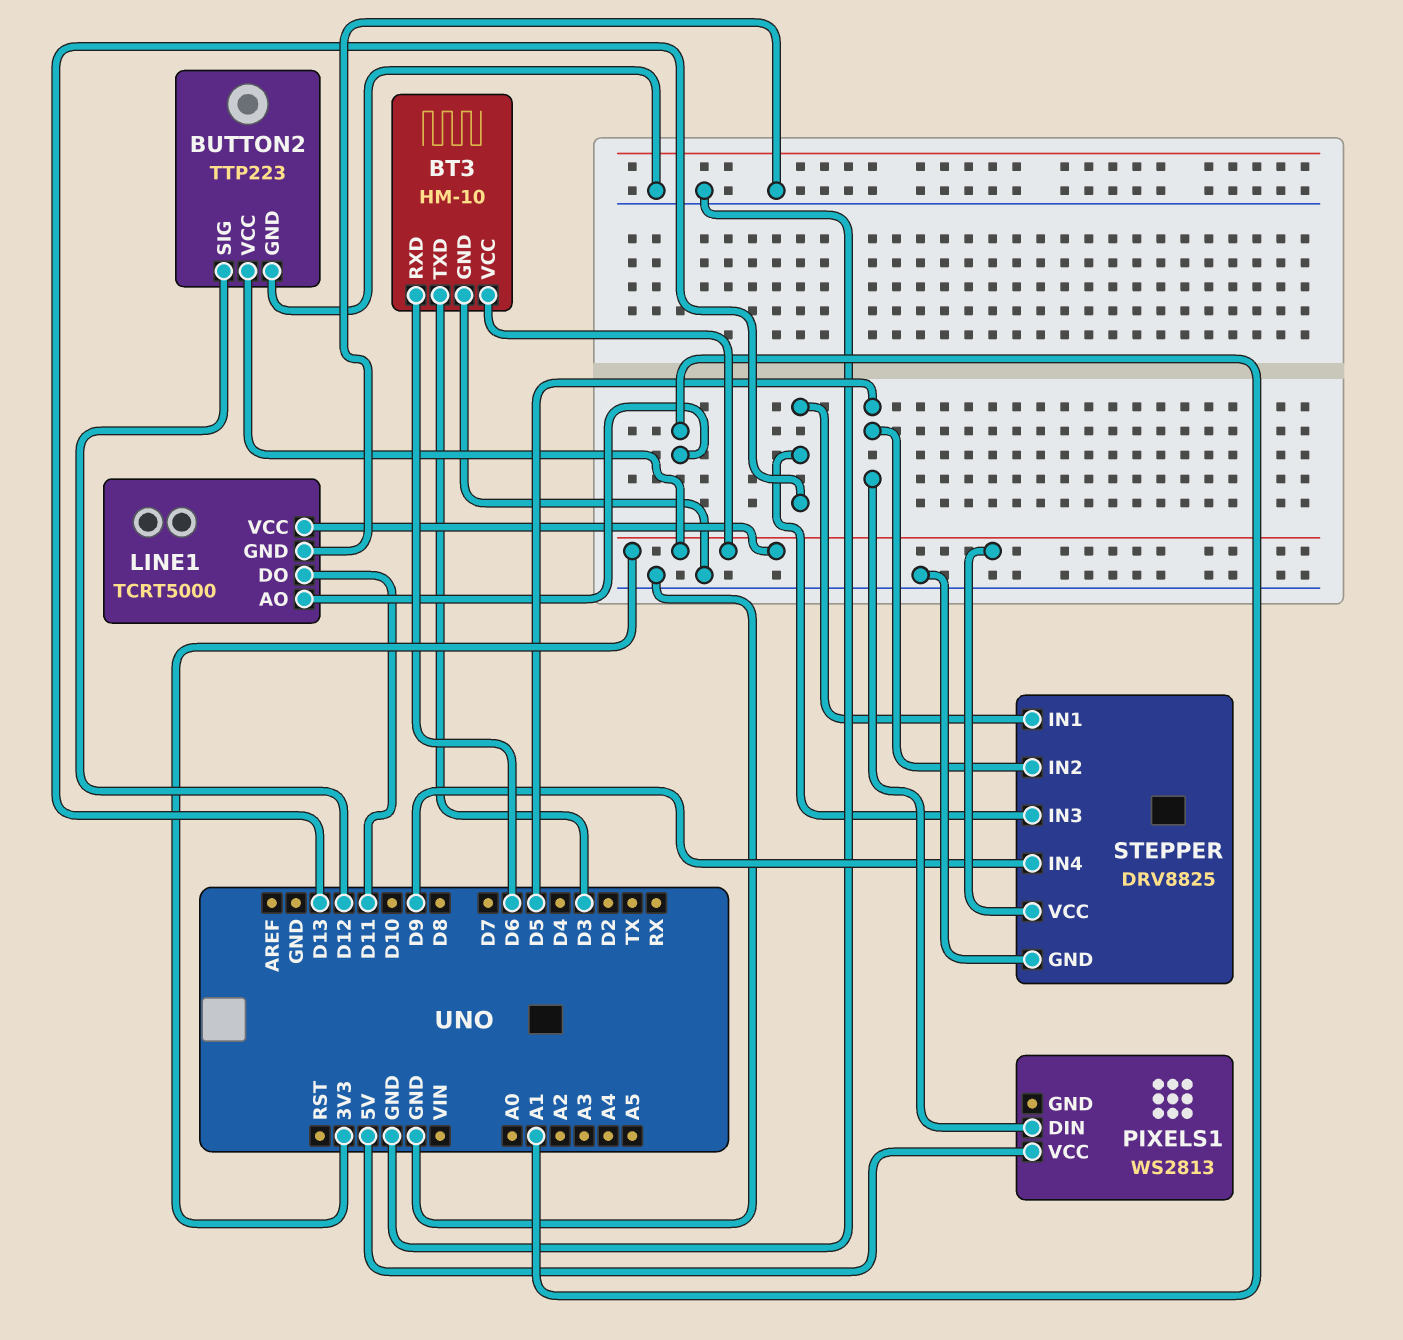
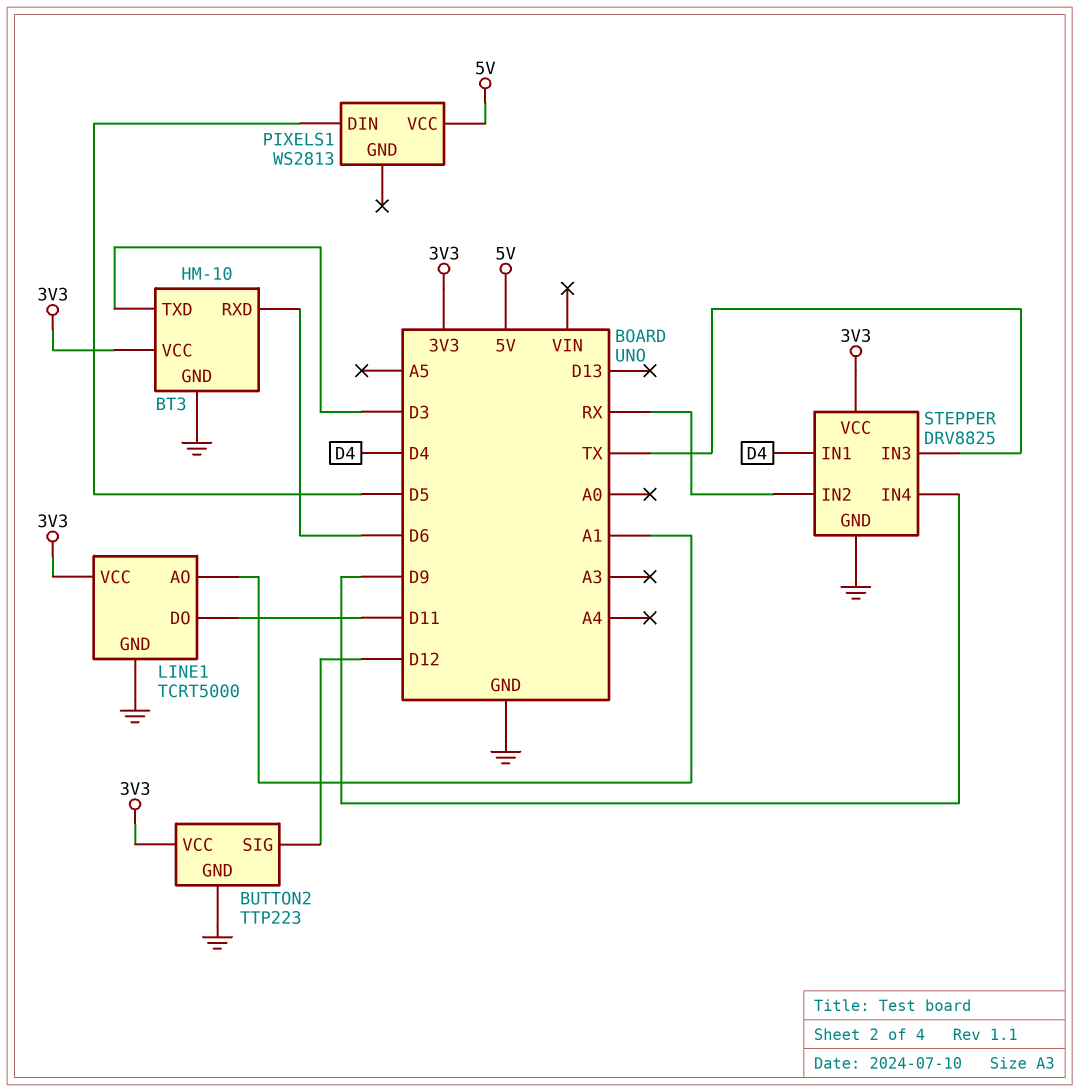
STEPPER pin IN1: D13 -> D4
STEPPER pin IN2: D5 -> RX
STEPPER pin IN3: D13 -> TX

